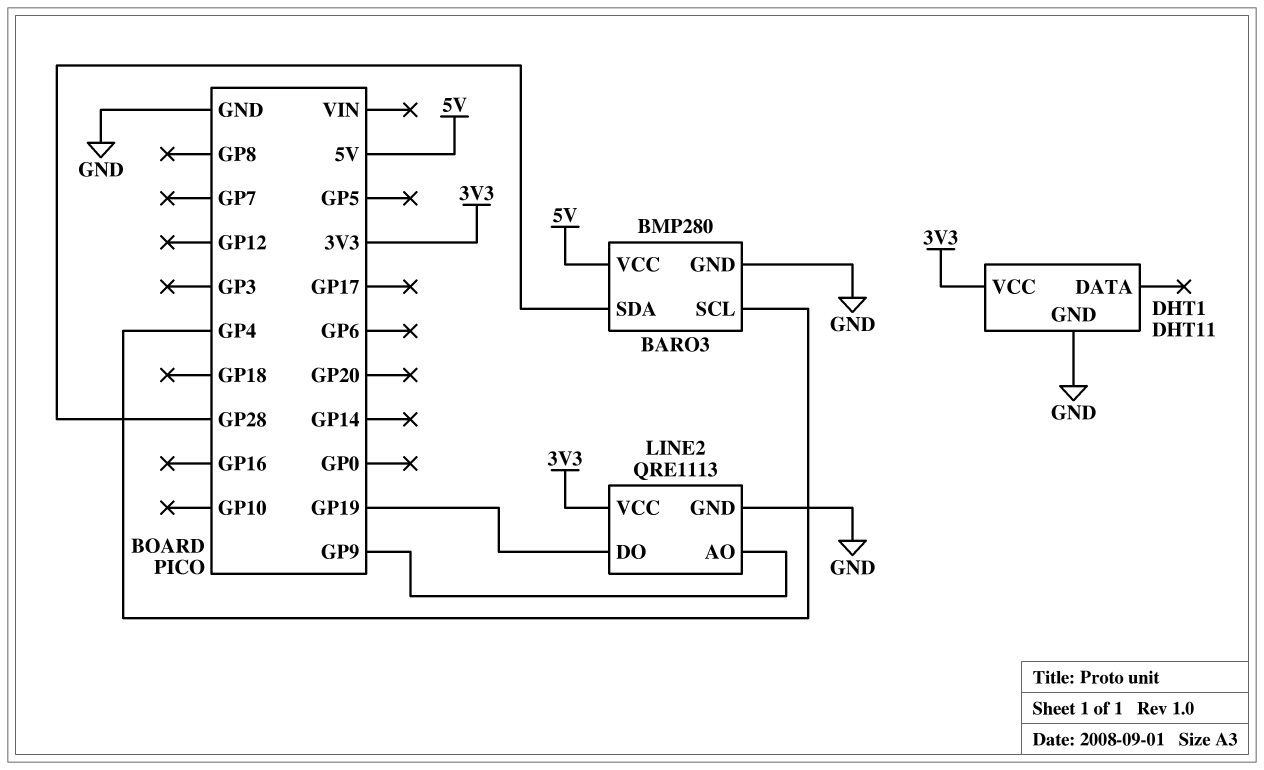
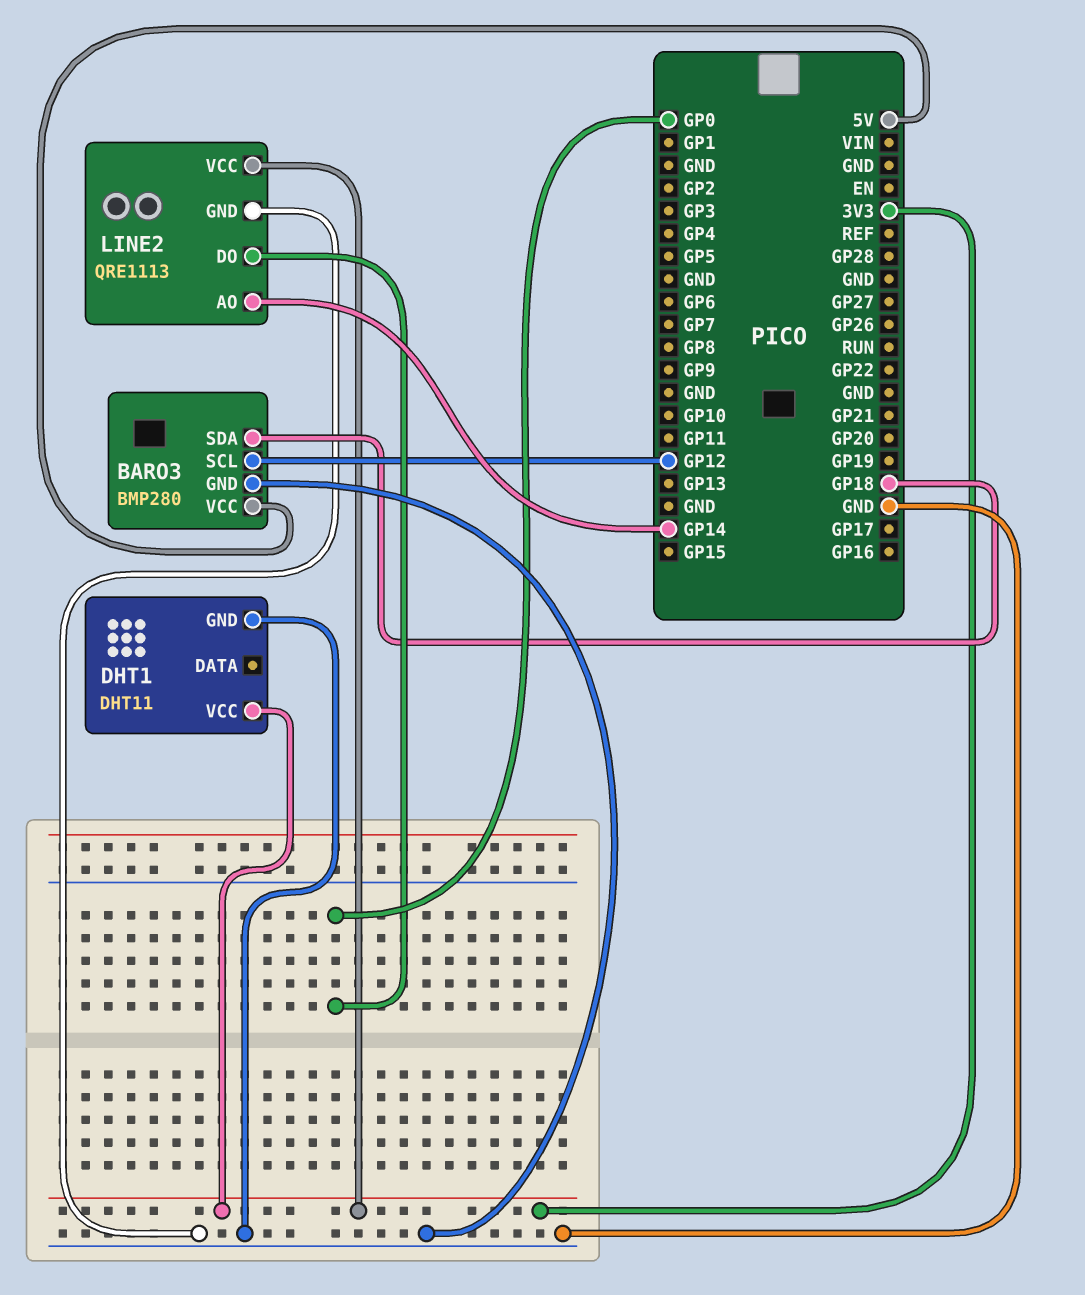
BARO3 pin SCL: GP4 -> GP12
BARO3 pin SDA: GP28 -> GP18
LINE2 pin AO: GP9 -> GP14
LINE2 pin DO: GP19 -> GP0

